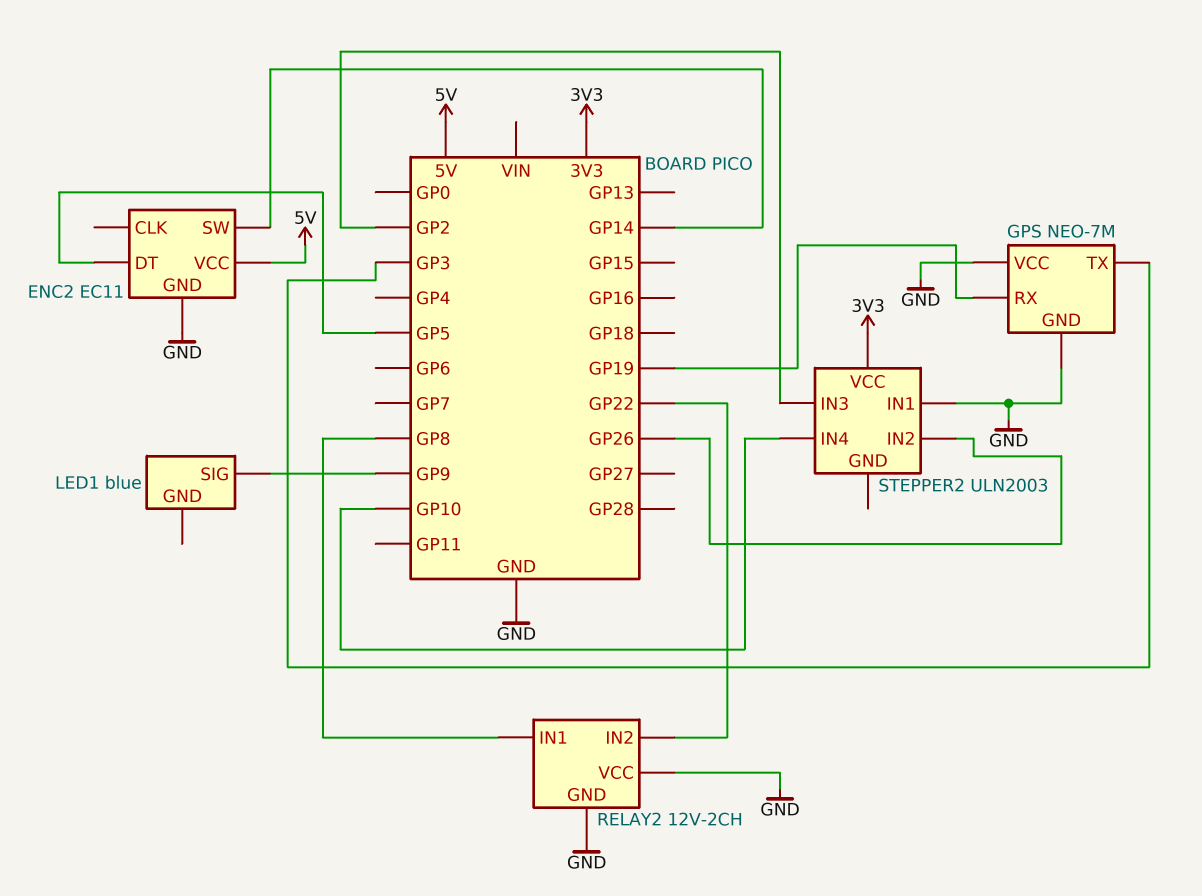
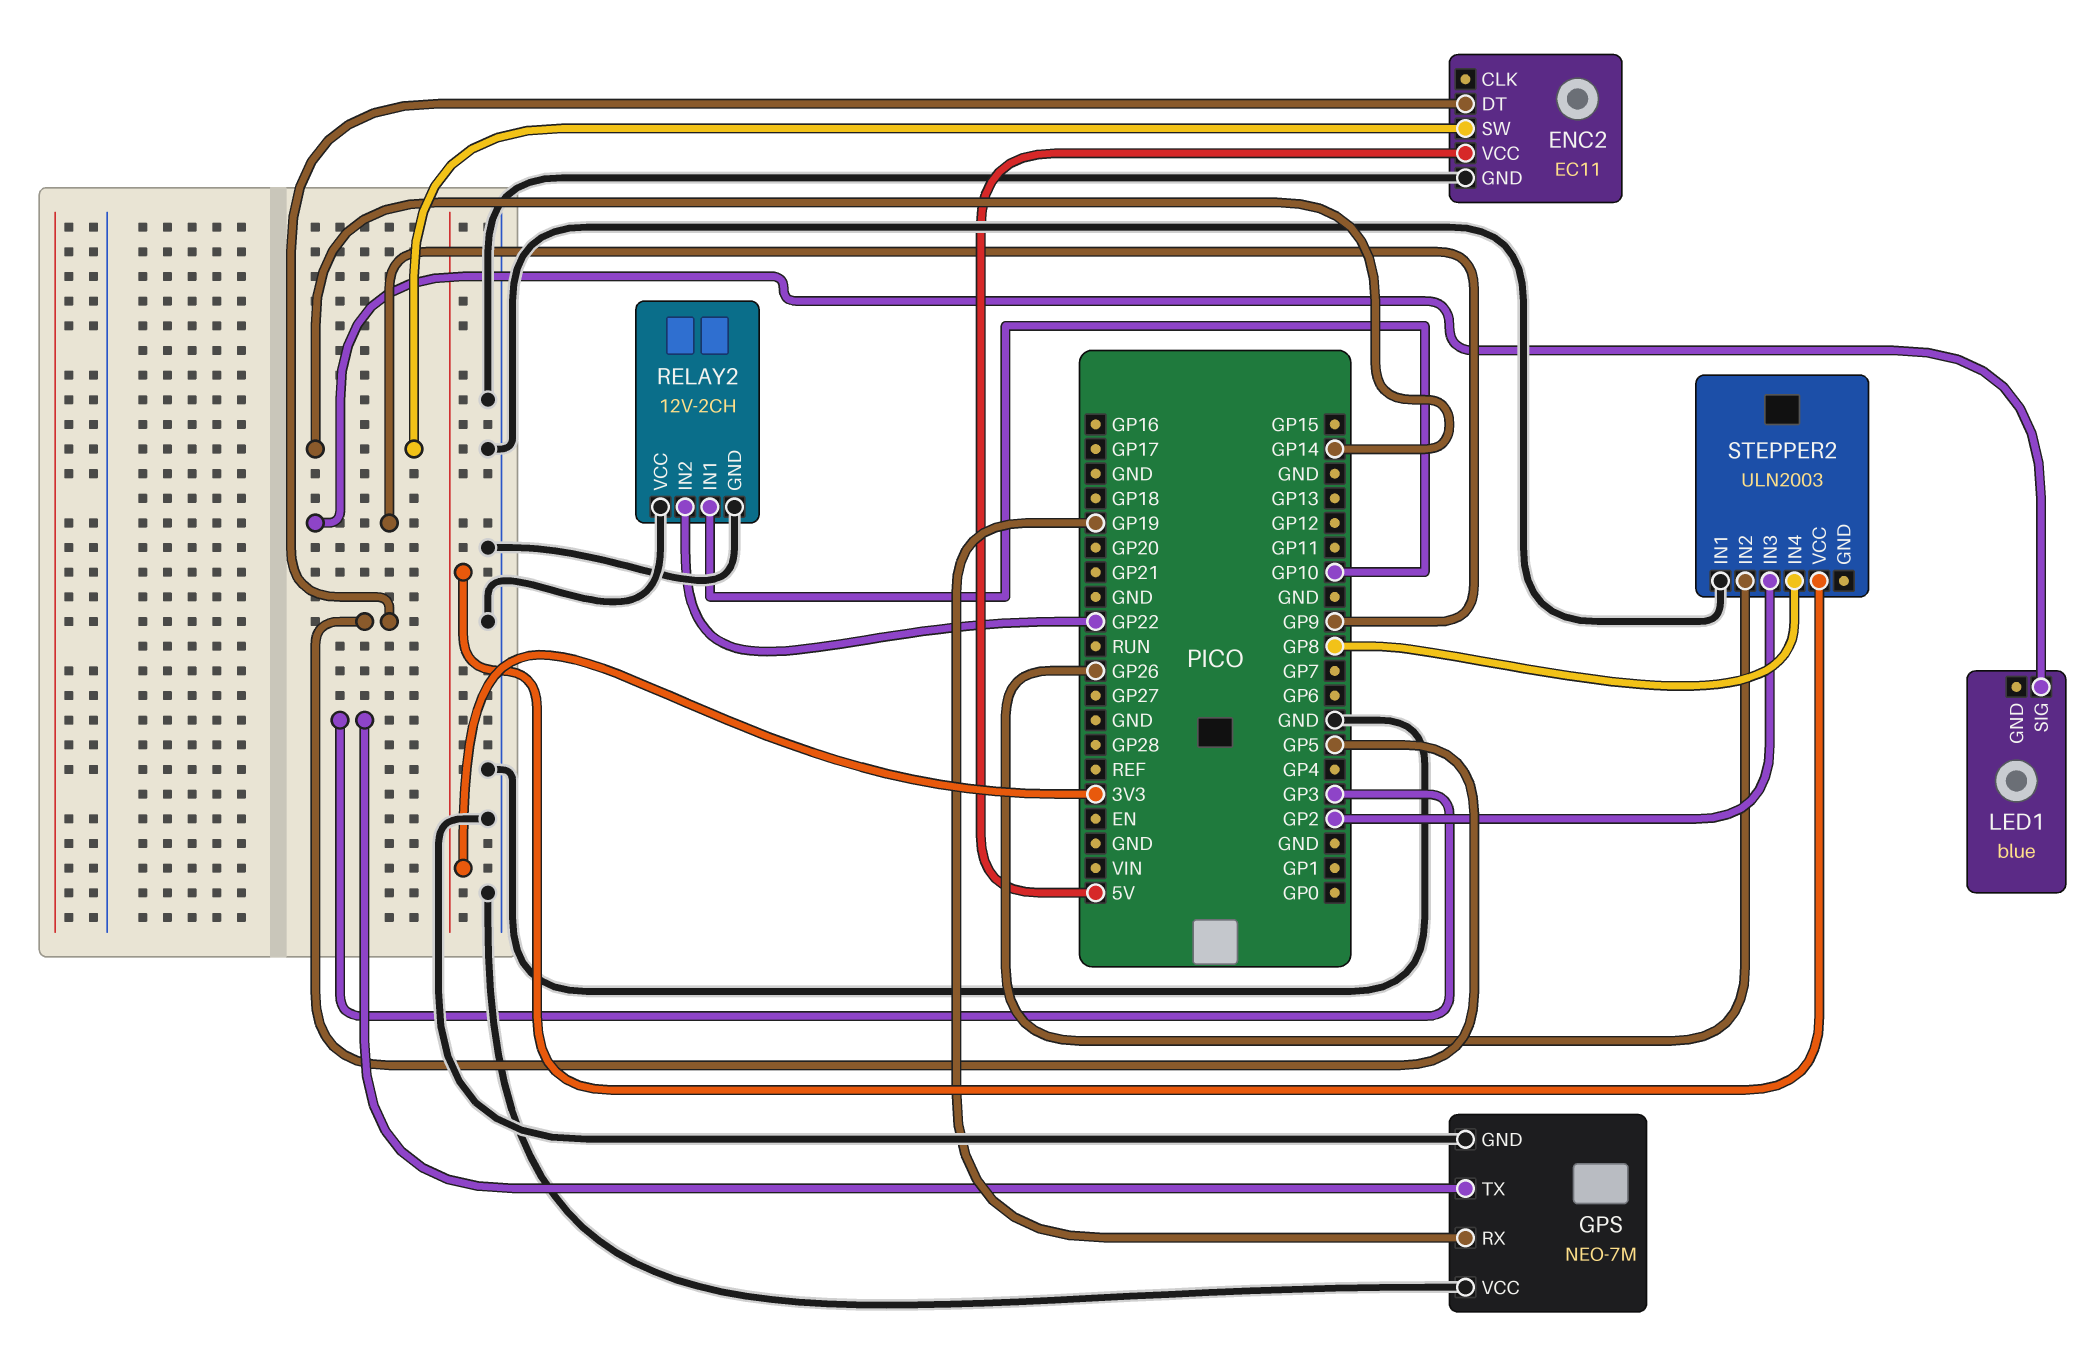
RELAY2 pin IN1: GP8 -> GP10
STEPPER2 pin IN4: GP10 -> GP8

